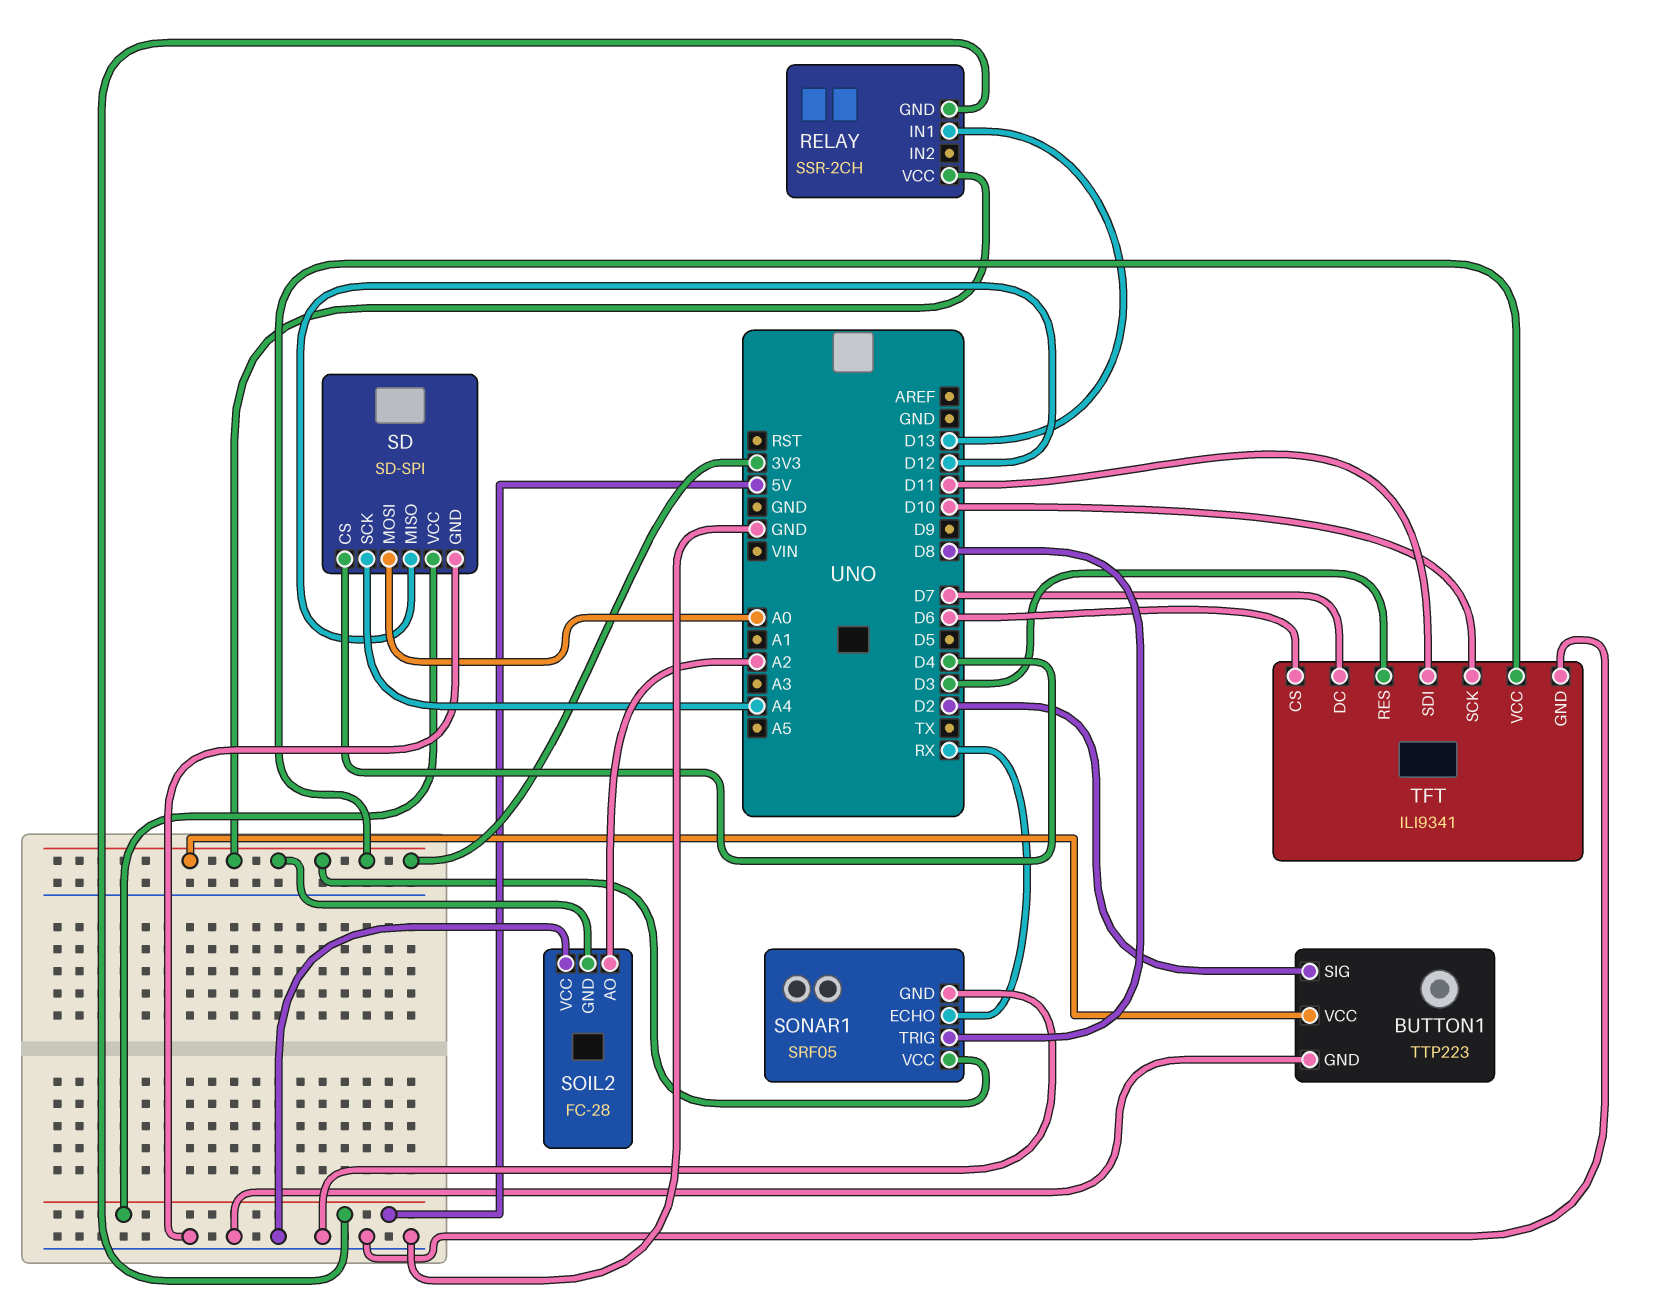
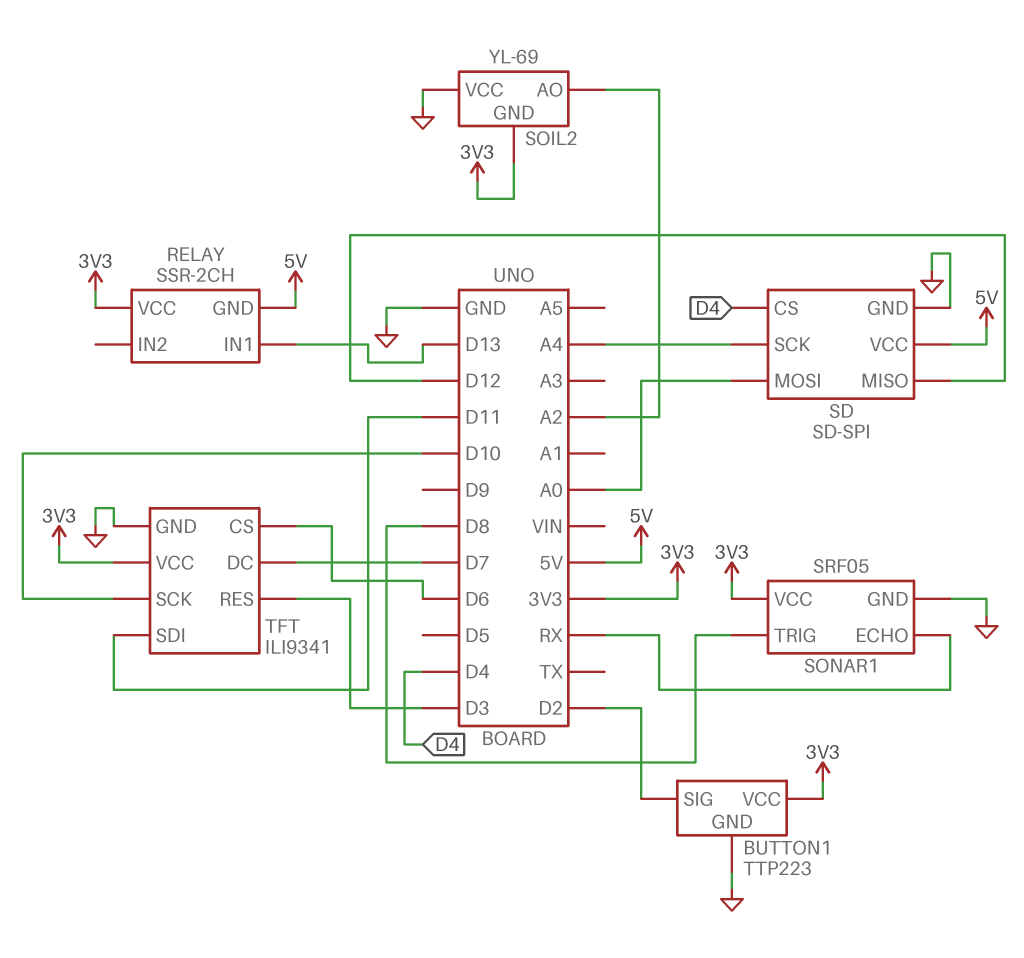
SOIL2: FC-28 -> YL-69

